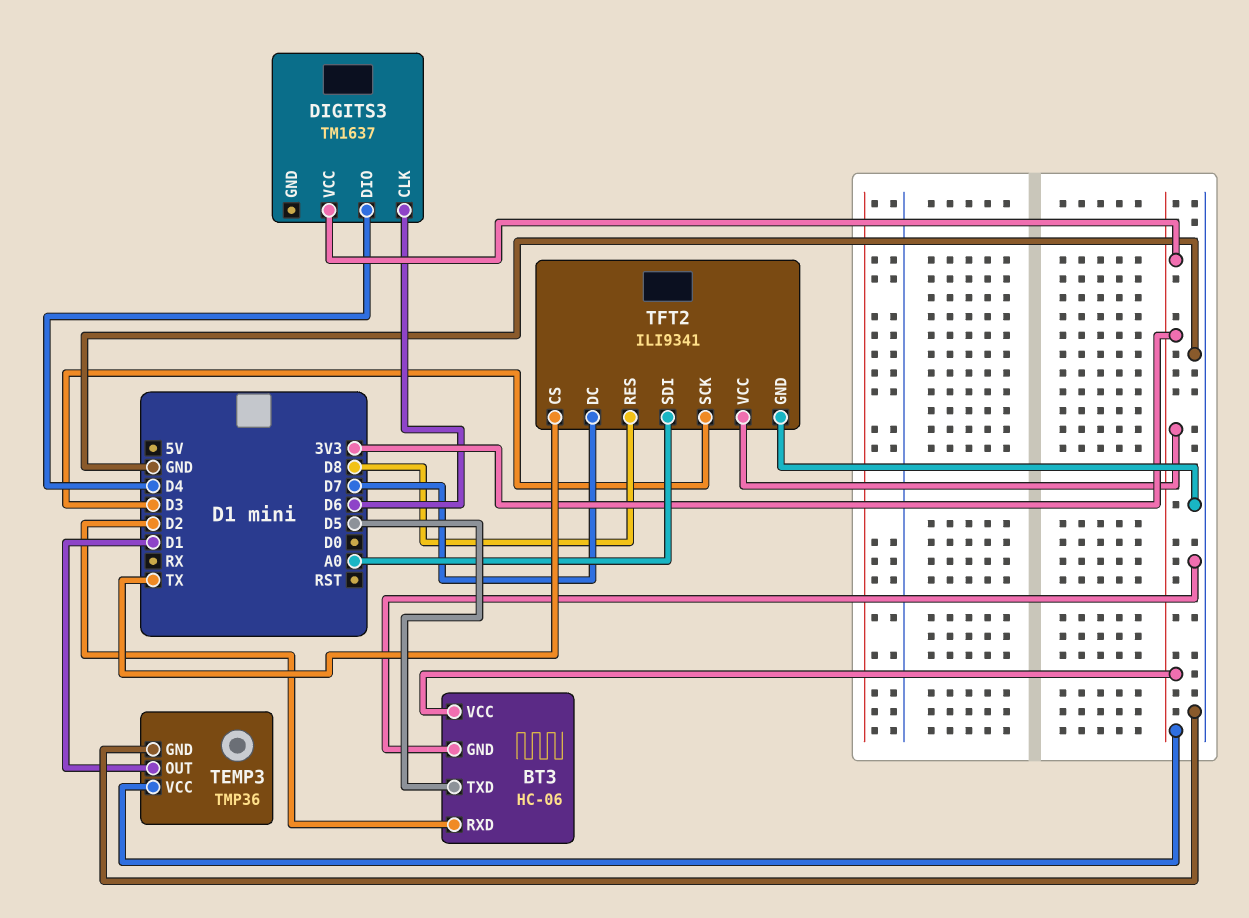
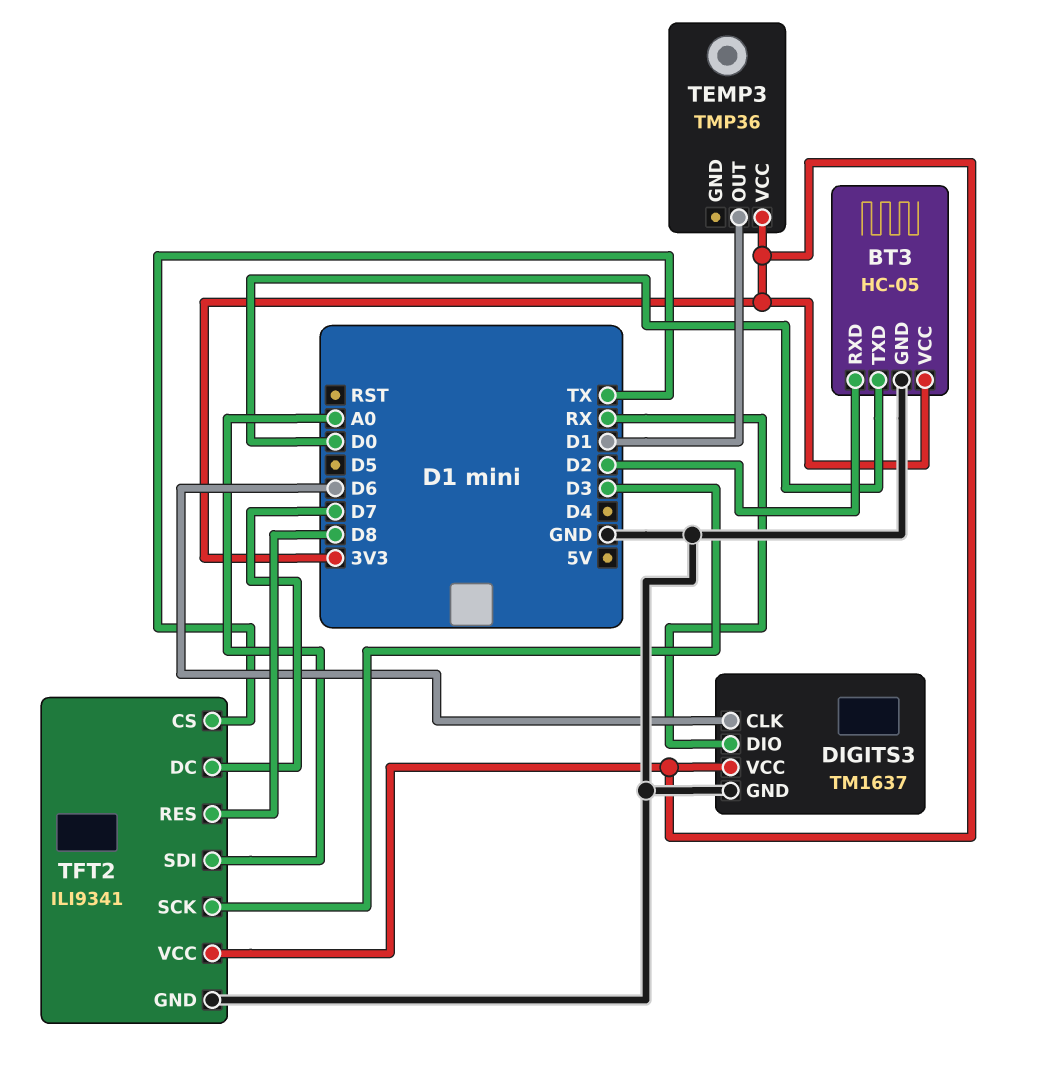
BT3: HC-06 -> HC-05
BT3 pin TXD: D5 -> D0
DIGITS3 pin DIO: D4 -> RX
DIGITS3 pin GND: none -> GND
TEMP3 pin GND: GND -> none

